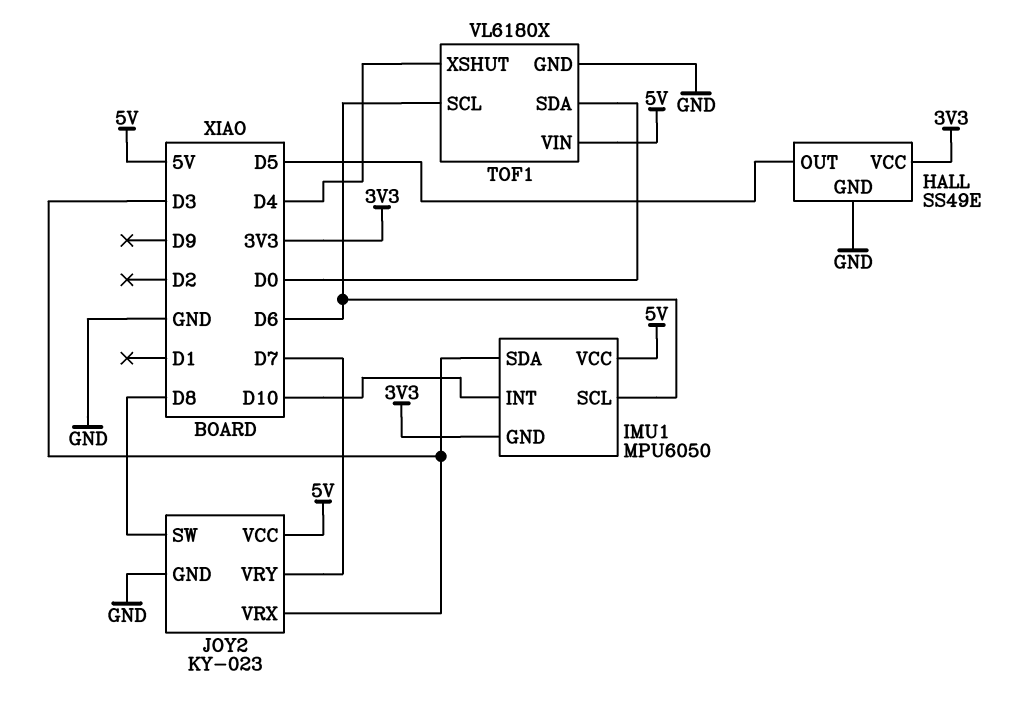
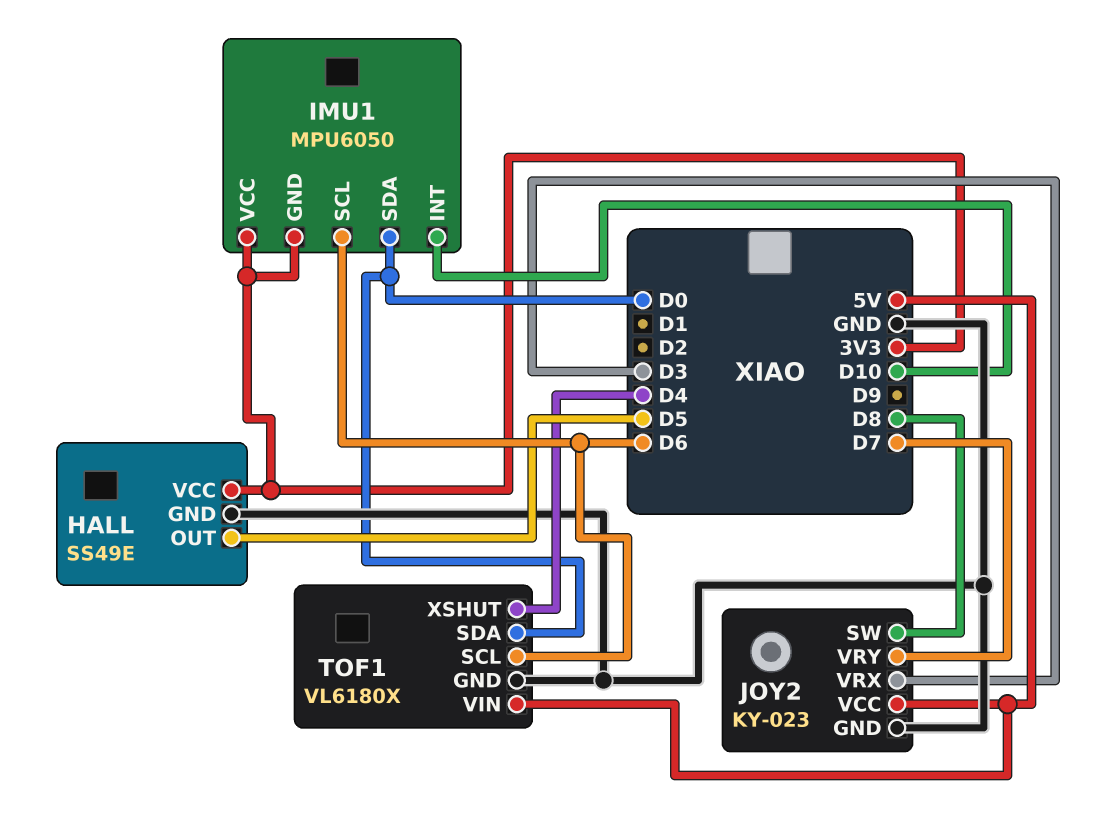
IMU1 pin SDA: D3 -> D0
IMU1 pin VCC: 5V -> 3V3

